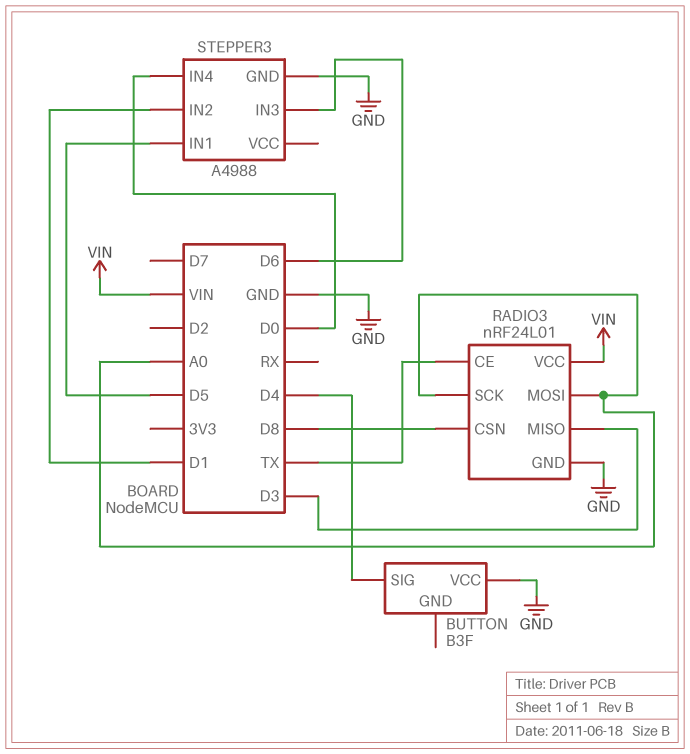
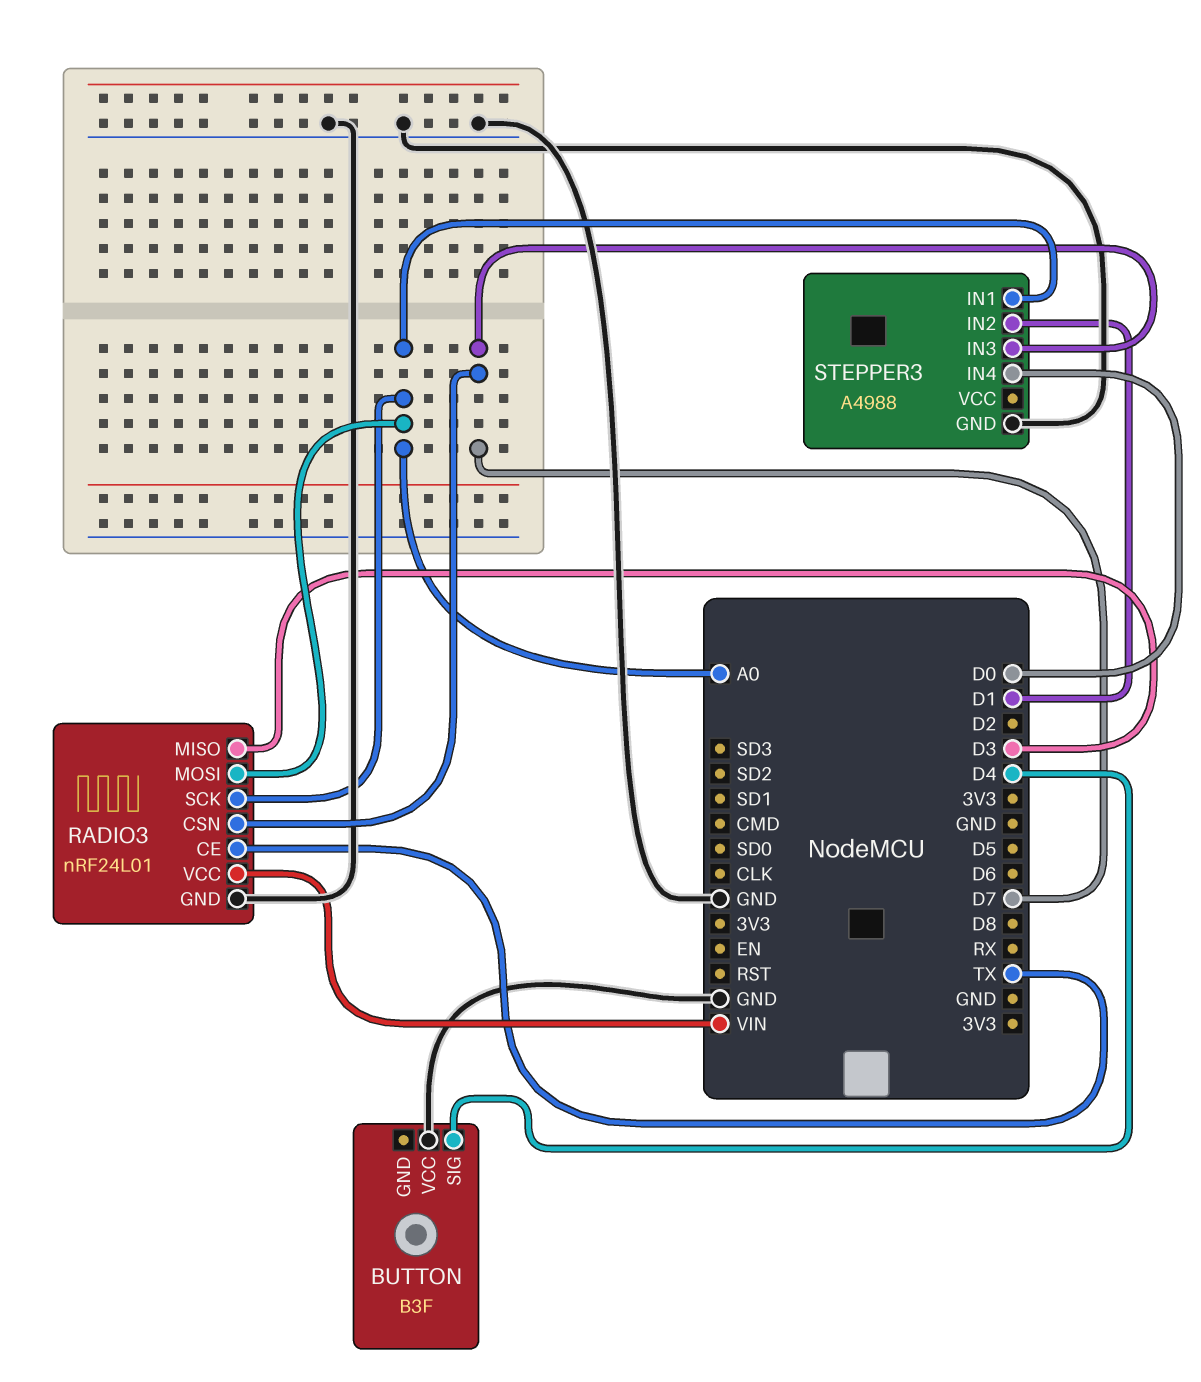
RADIO3 pin CSN: D8 -> D7
STEPPER3 pin IN1: D5 -> A0
STEPPER3 pin IN3: D6 -> D7

